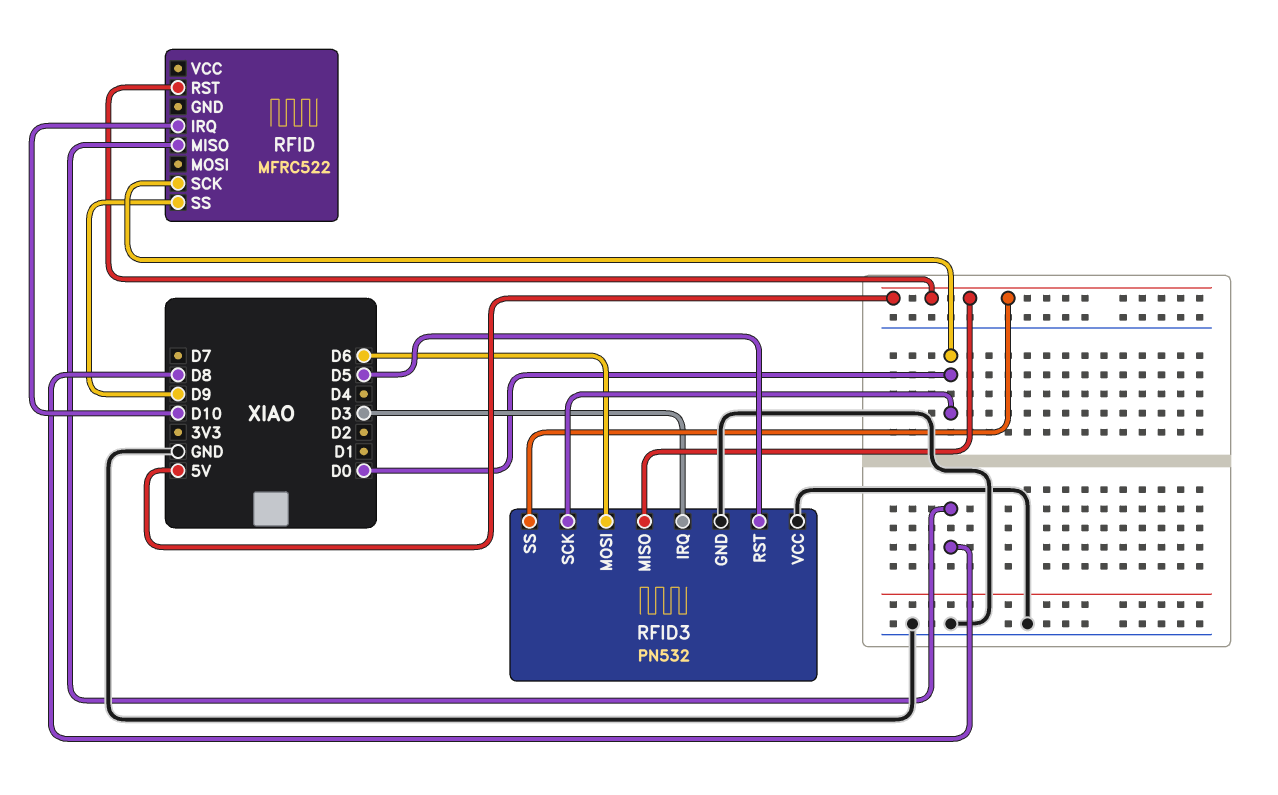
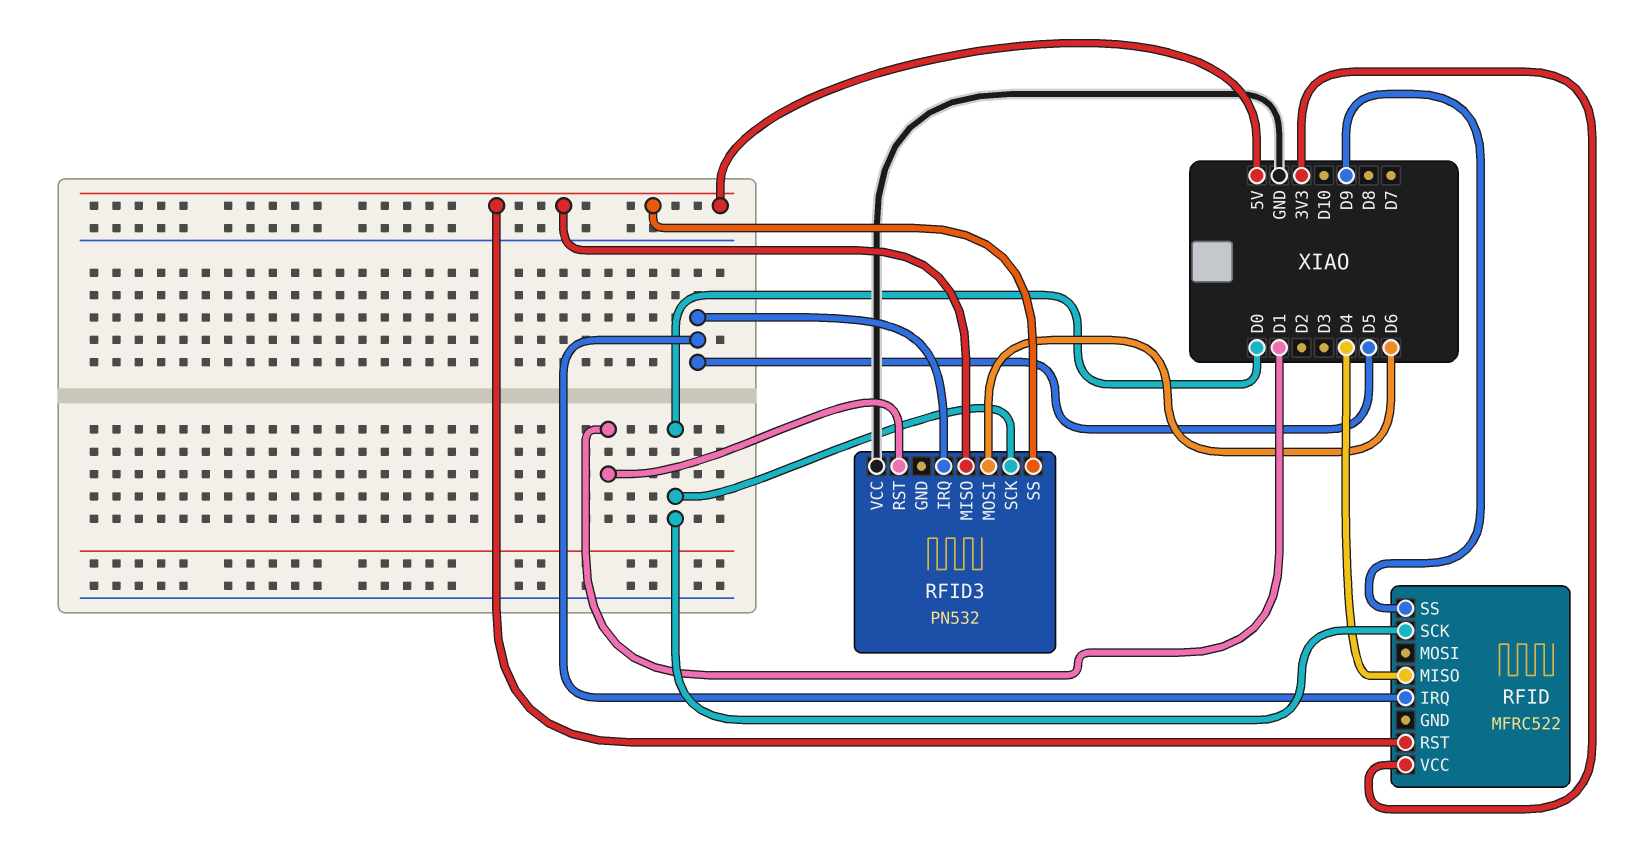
RFID pin IRQ: D10 -> D5
RFID pin MISO: D8 -> D4
RFID pin VCC: none -> 3V3
RFID3 pin GND: GND -> none
RFID3 pin IRQ: D3 -> D5
RFID3 pin RST: D5 -> D1

